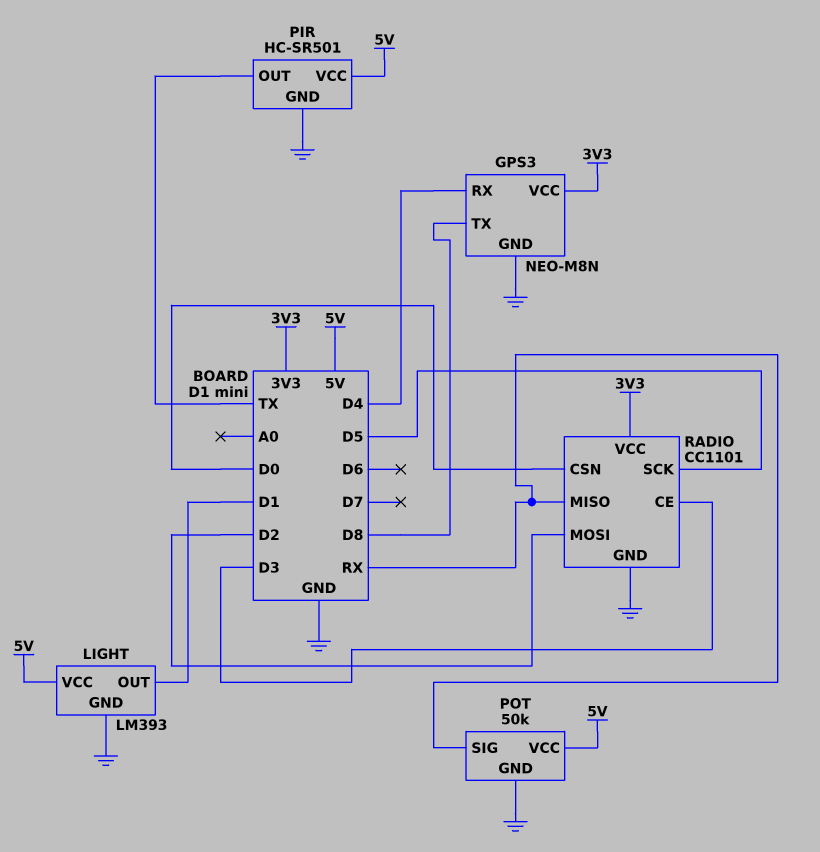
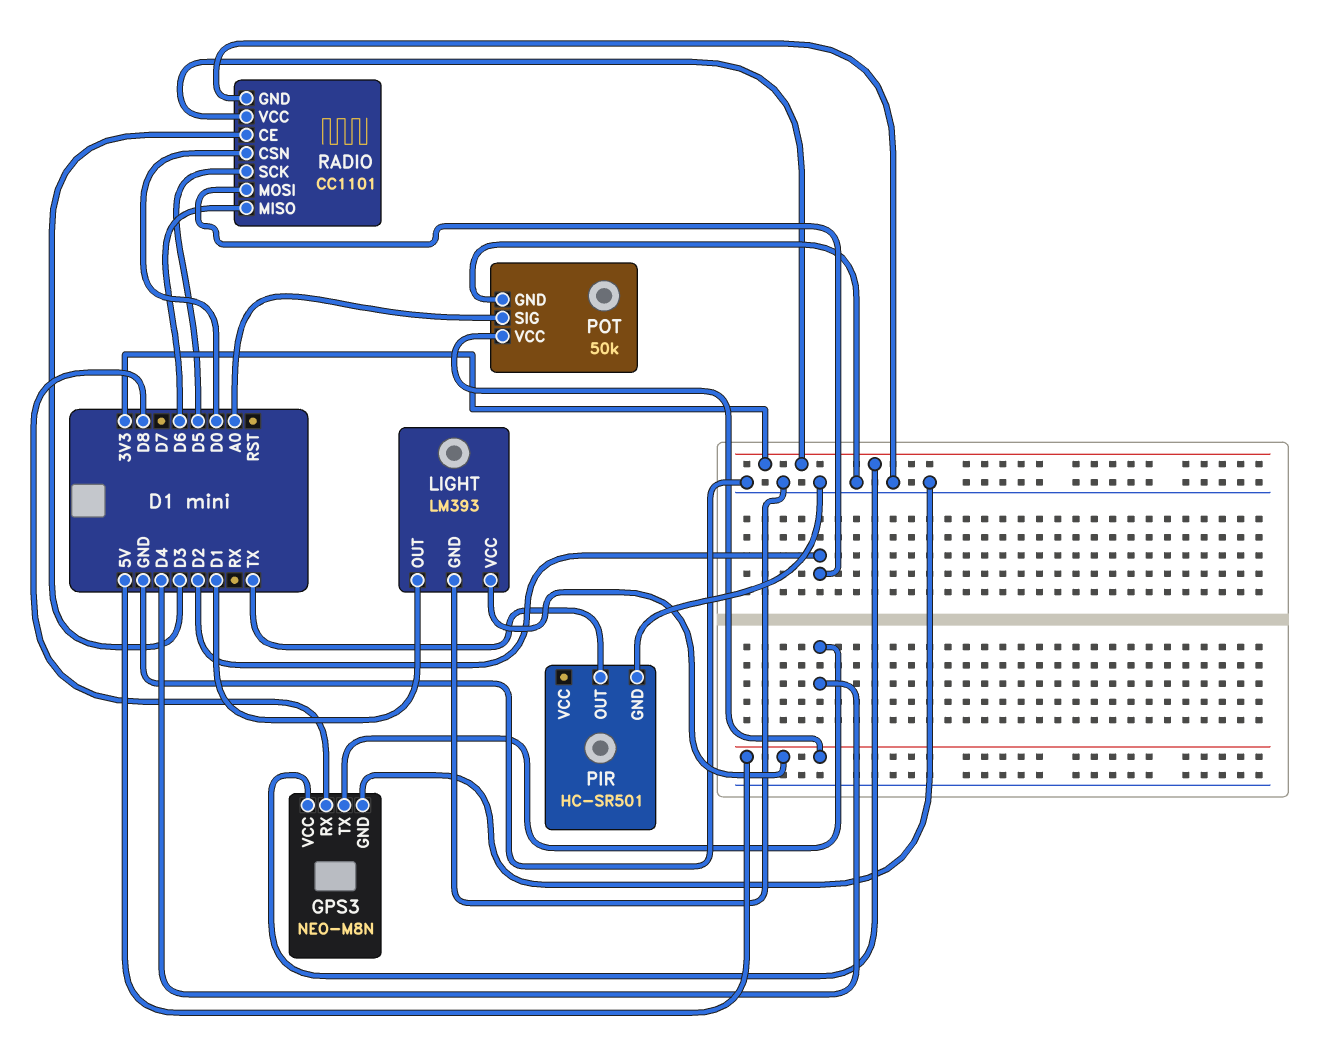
GPS3 pin RX: D4 -> D8
GPS3 pin TX: D8 -> D4
PIR pin VCC: 5V -> none
POT pin SIG: RX -> A0
RADIO pin MISO: RX -> D6

